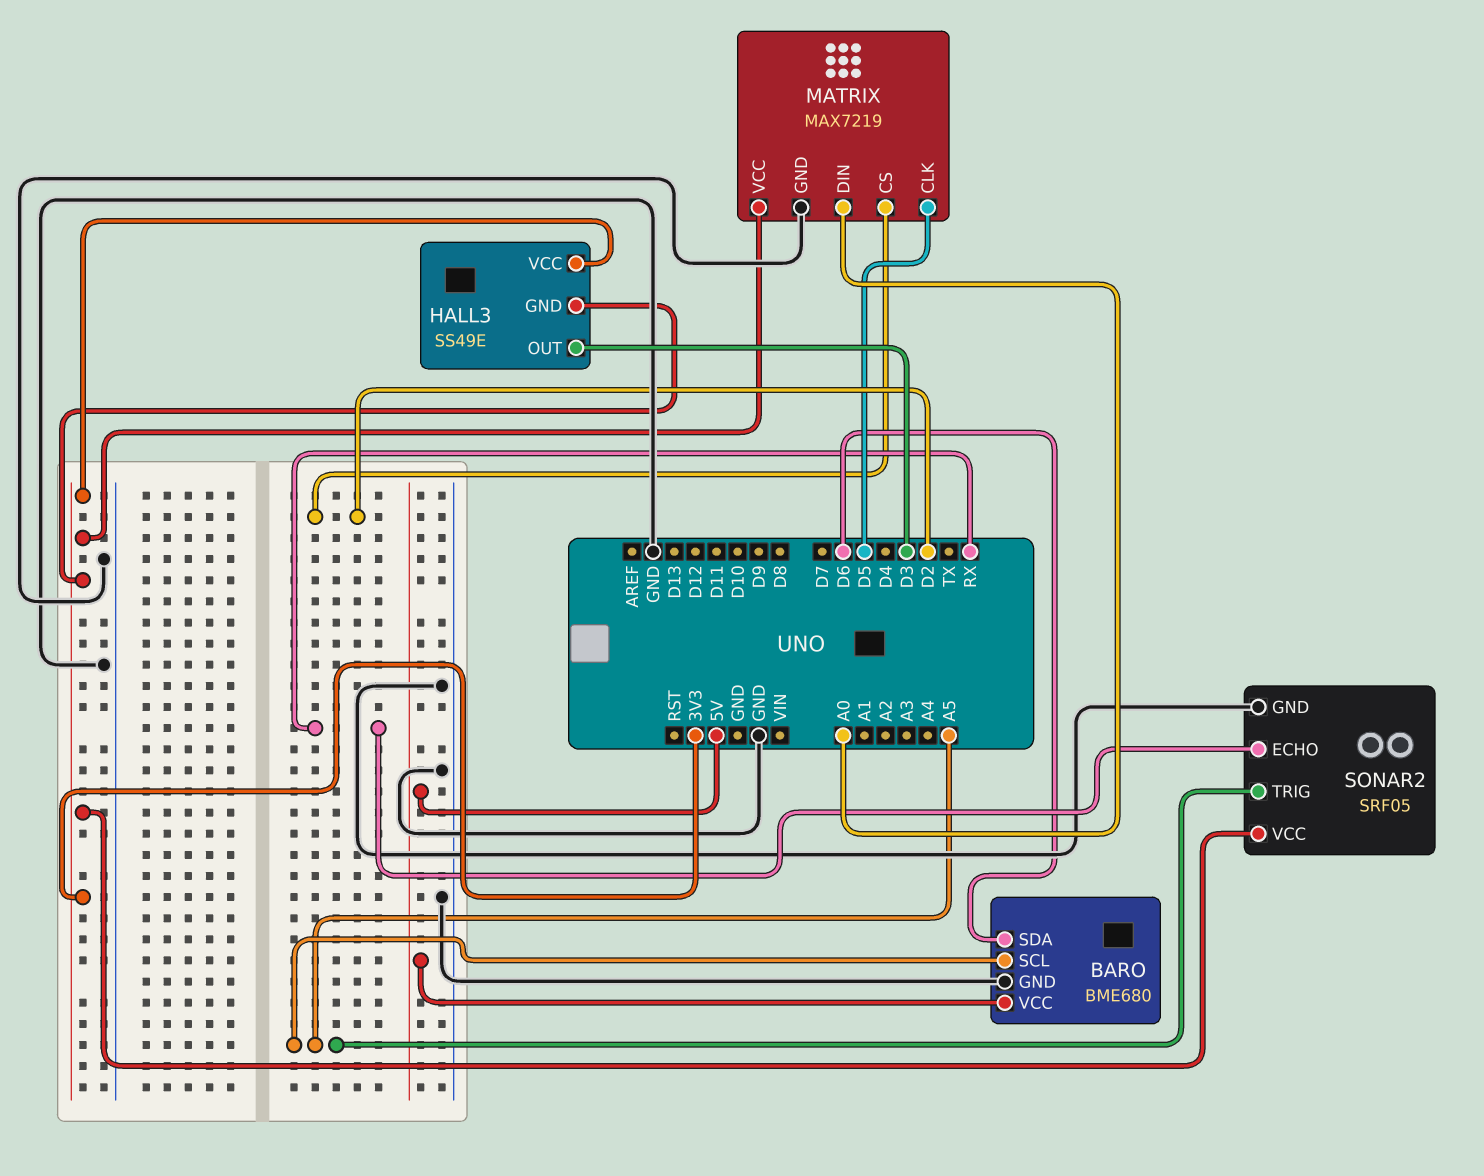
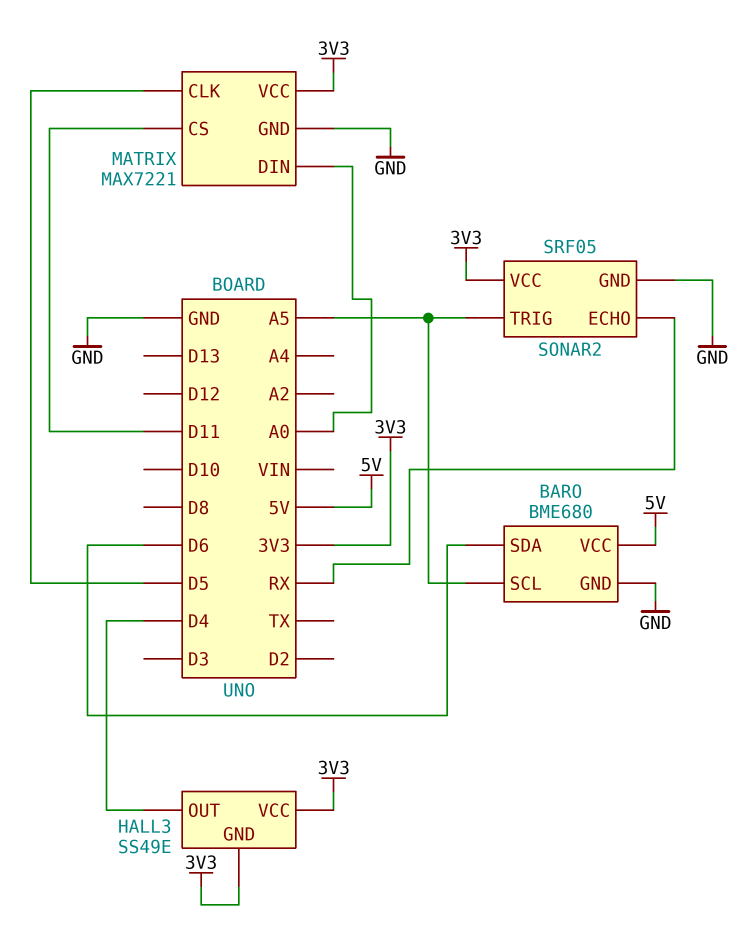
HALL3 pin OUT: D3 -> D4
MATRIX: MAX7219 -> MAX7221
MATRIX pin CS: D2 -> D11

